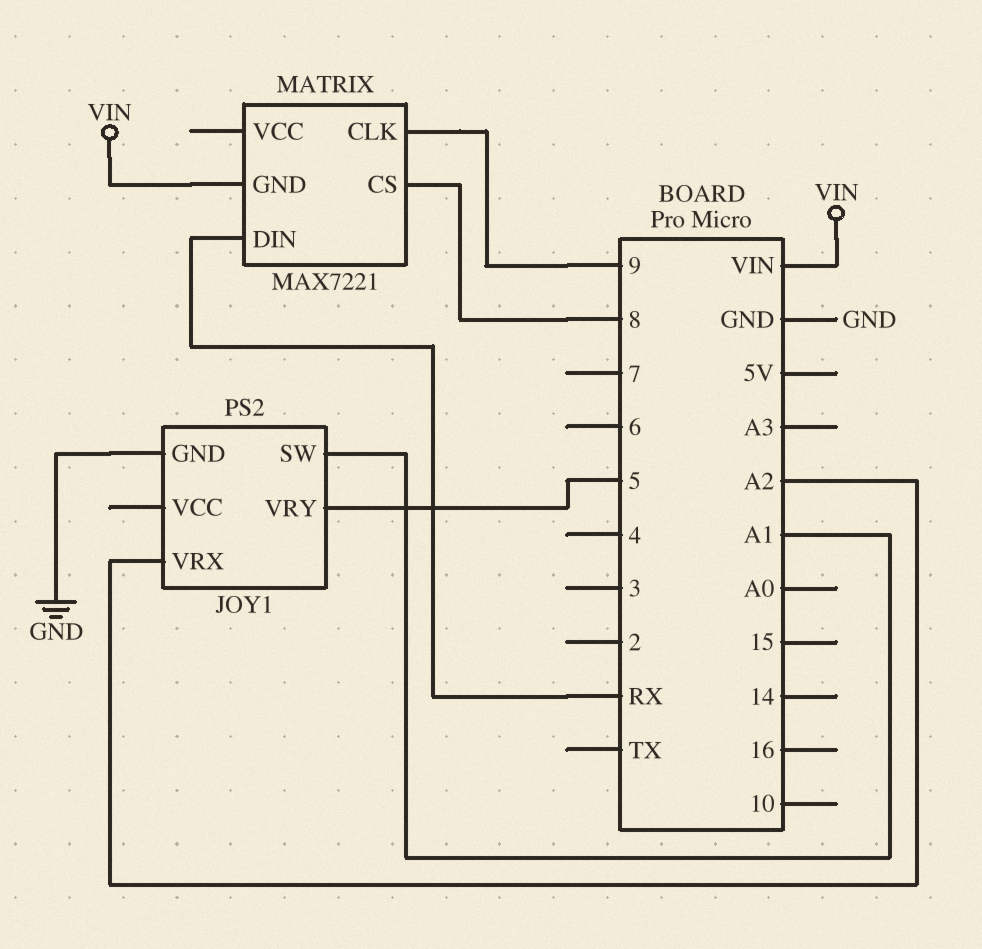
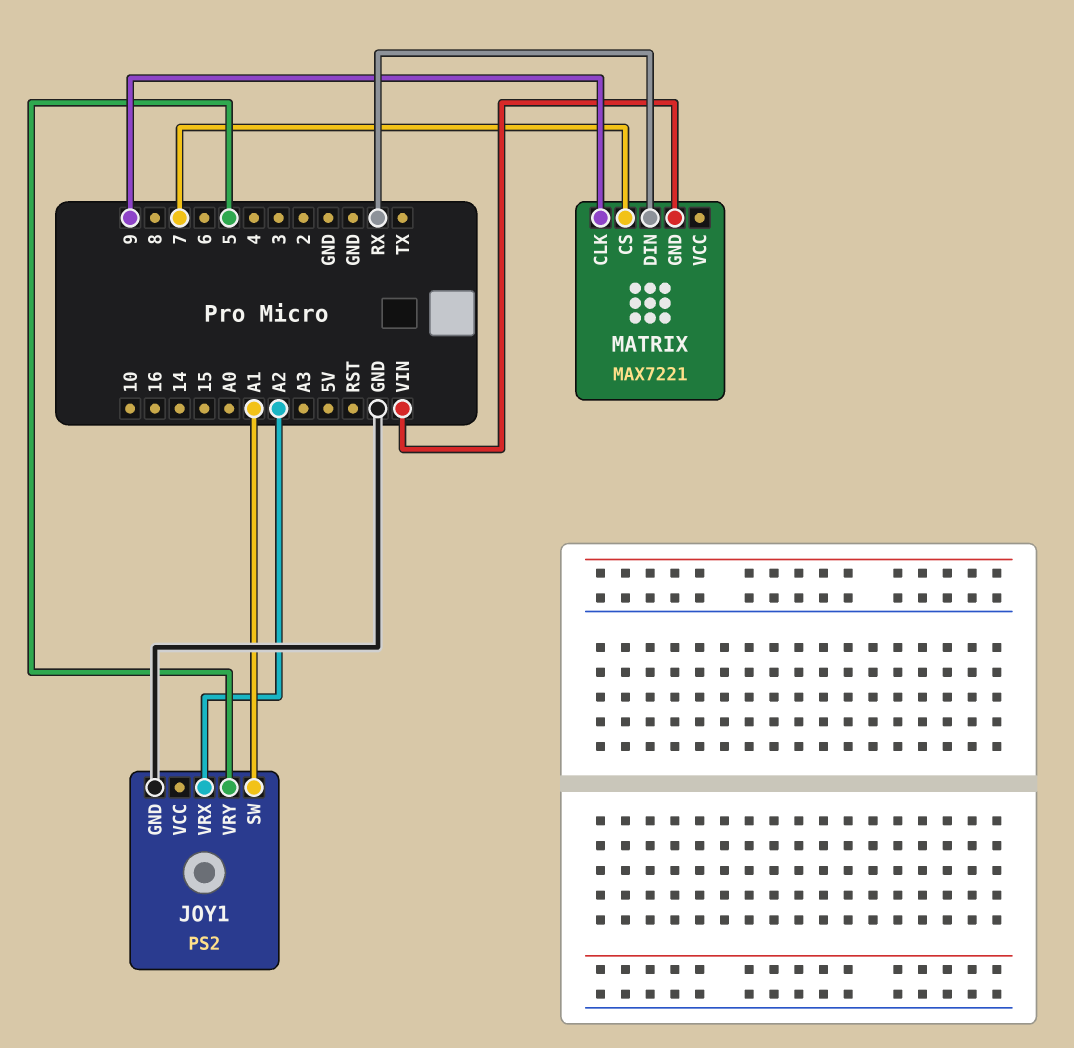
MATRIX pin CS: 8 -> 7

